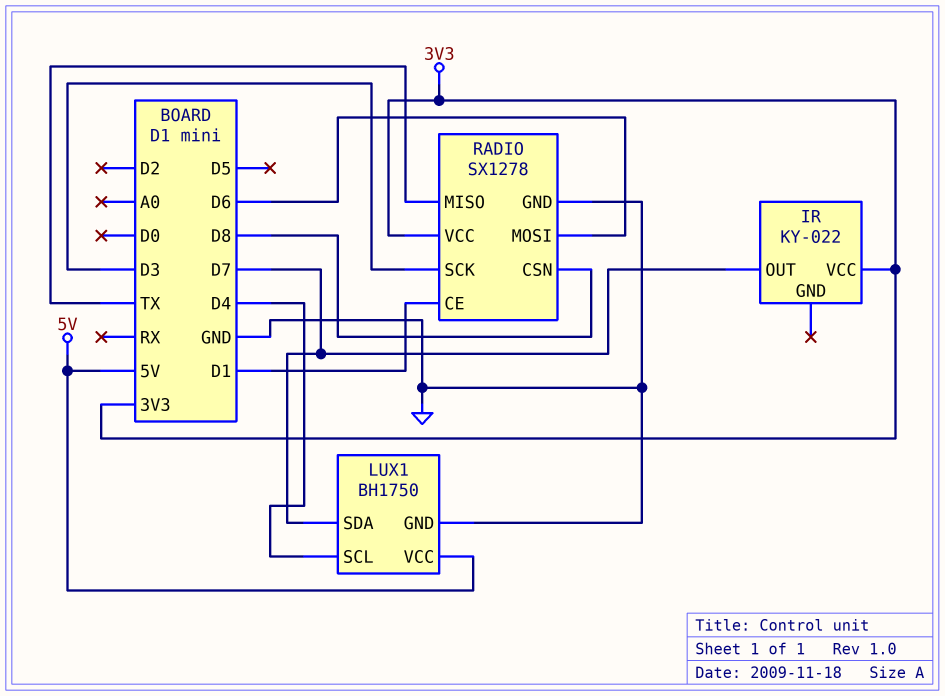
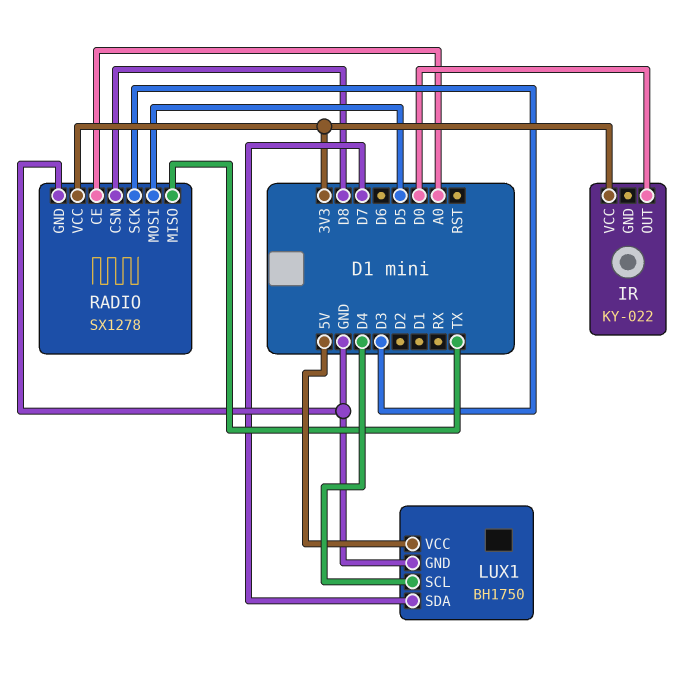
IR pin OUT: D7 -> D0
RADIO pin CE: D1 -> A0
RADIO pin MOSI: D6 -> D5

